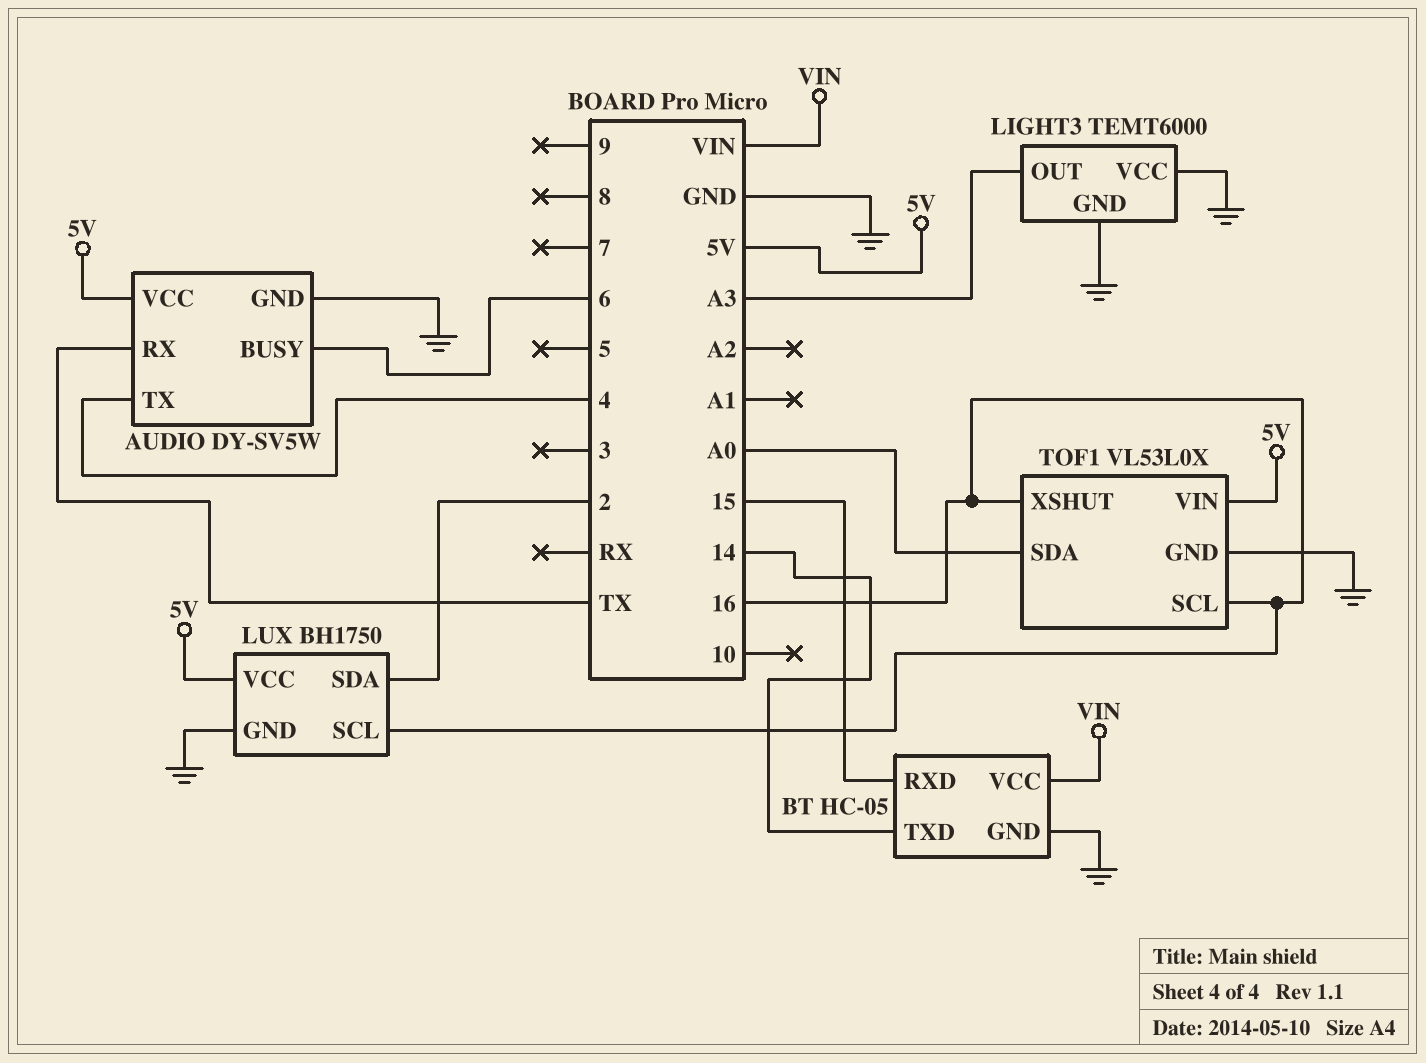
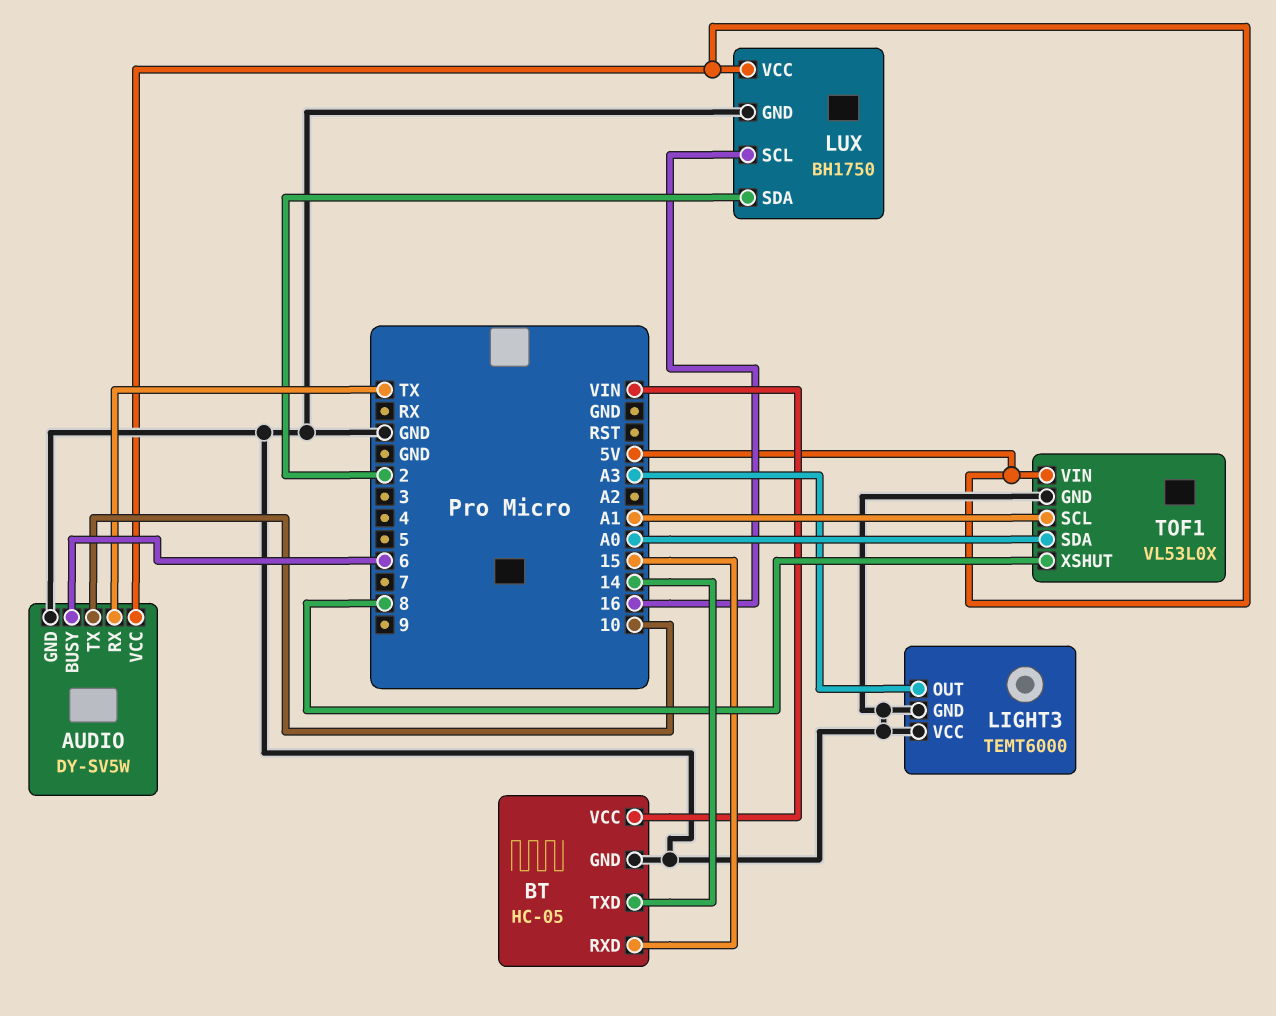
AUDIO pin TX: 4 -> 10
TOF1 pin SCL: 16 -> A1
TOF1 pin XSHUT: 16 -> 8

